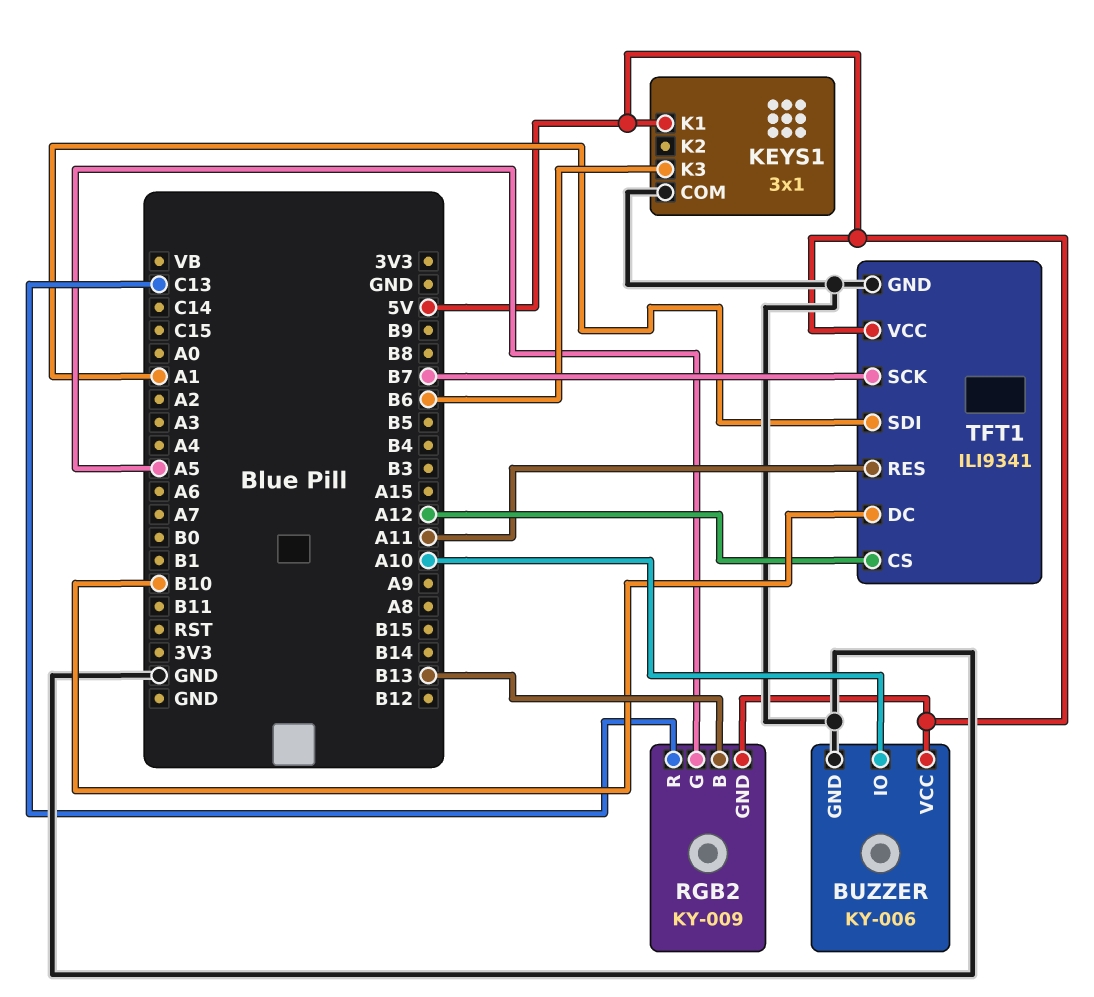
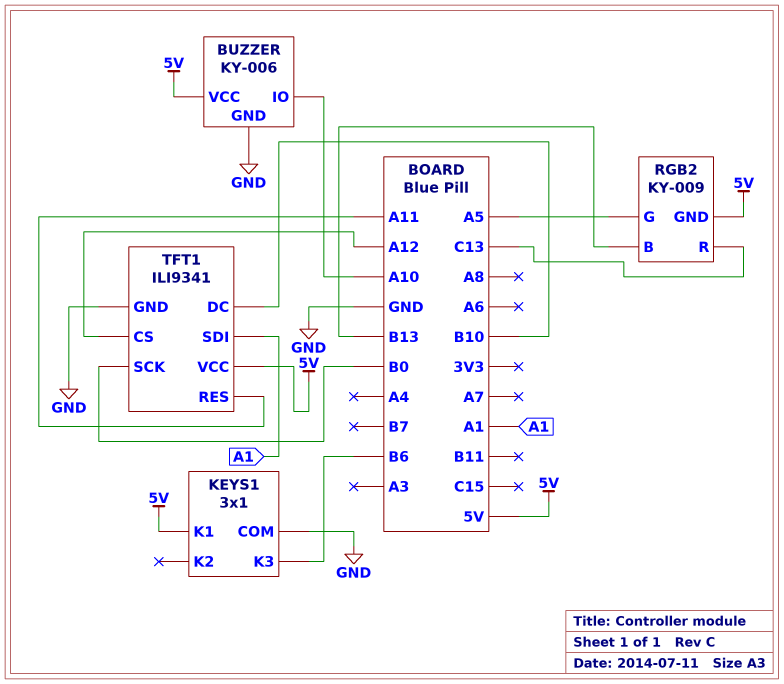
TFT1 pin SCK: B7 -> B0

